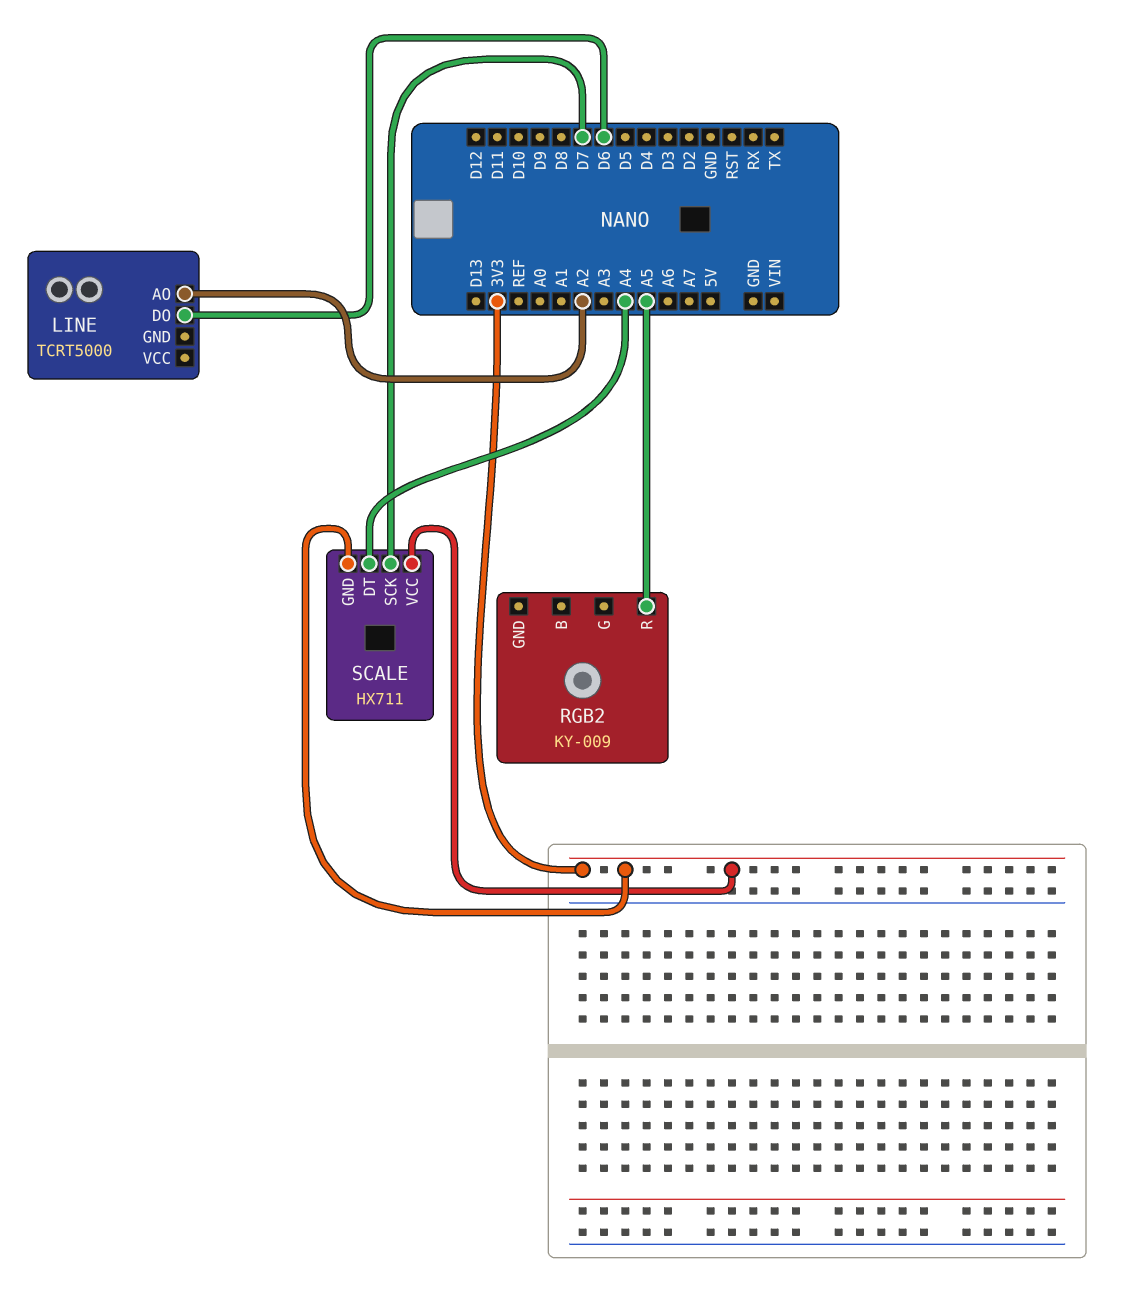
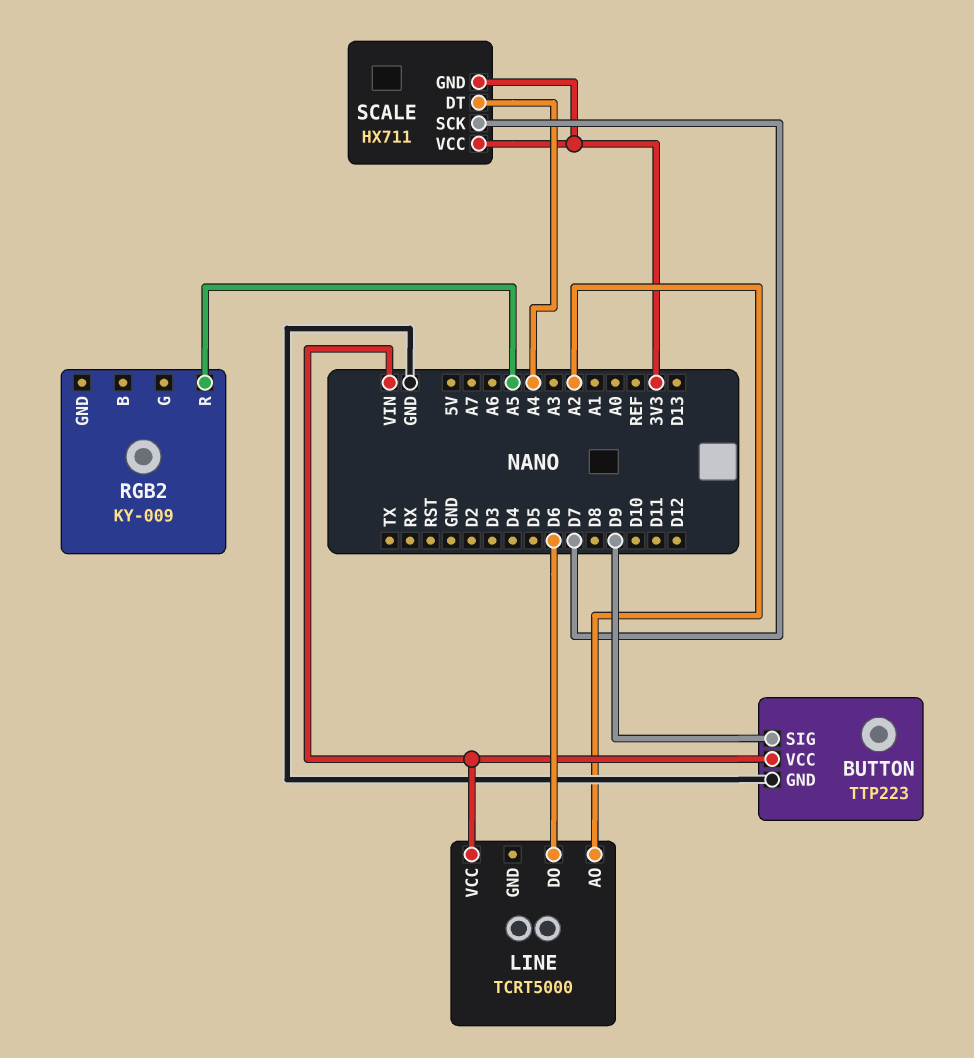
BUTTON: none -> TTP223
BUTTON pin GND: none -> GND
BUTTON pin SIG: none -> D9
BUTTON pin VCC: none -> VIN
LINE pin VCC: none -> VIN

